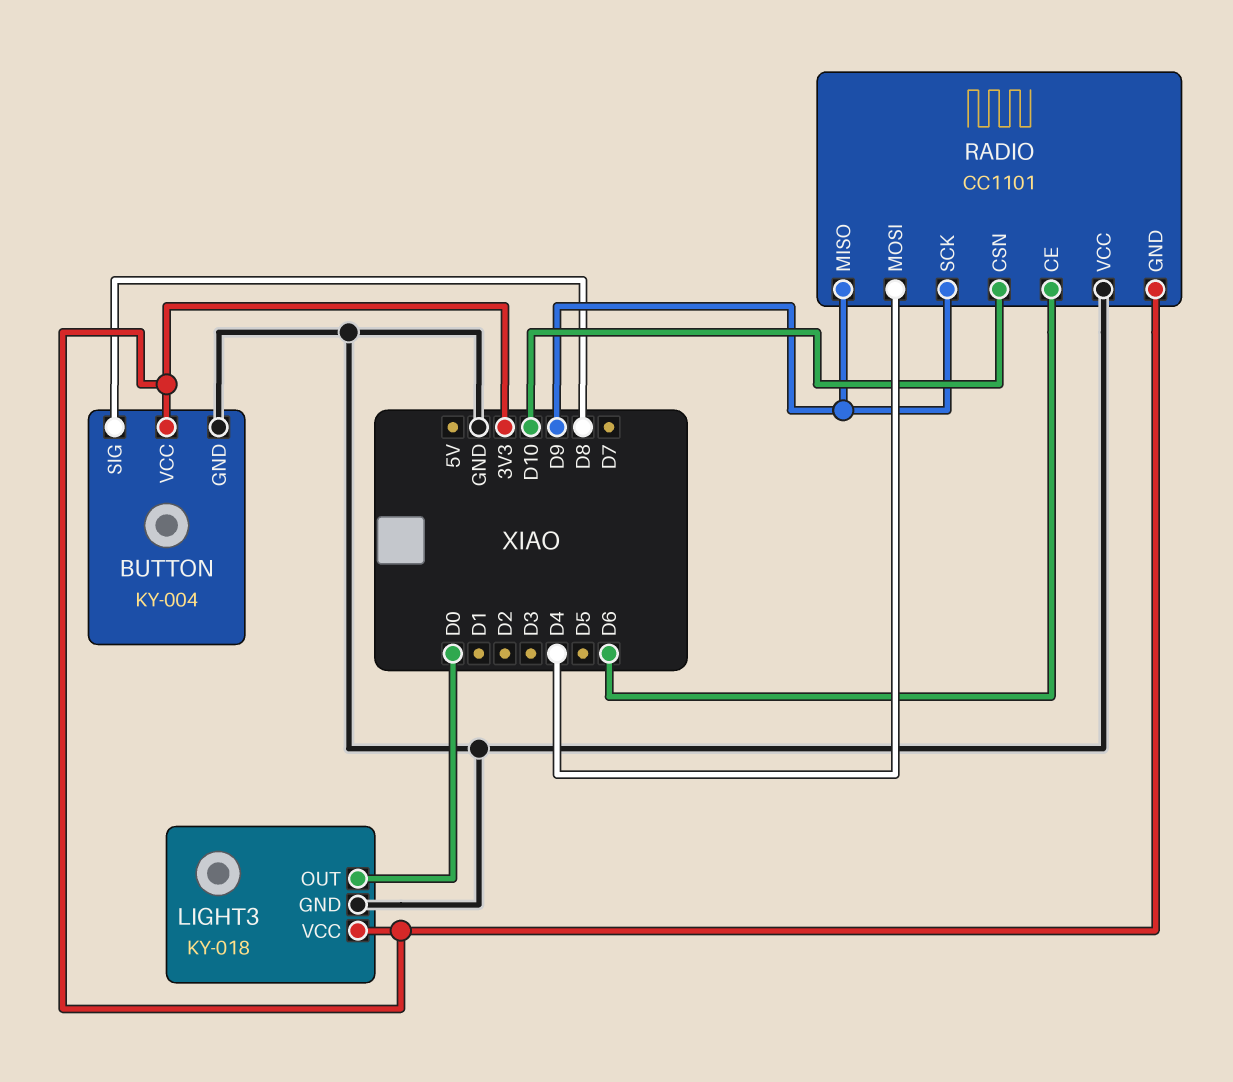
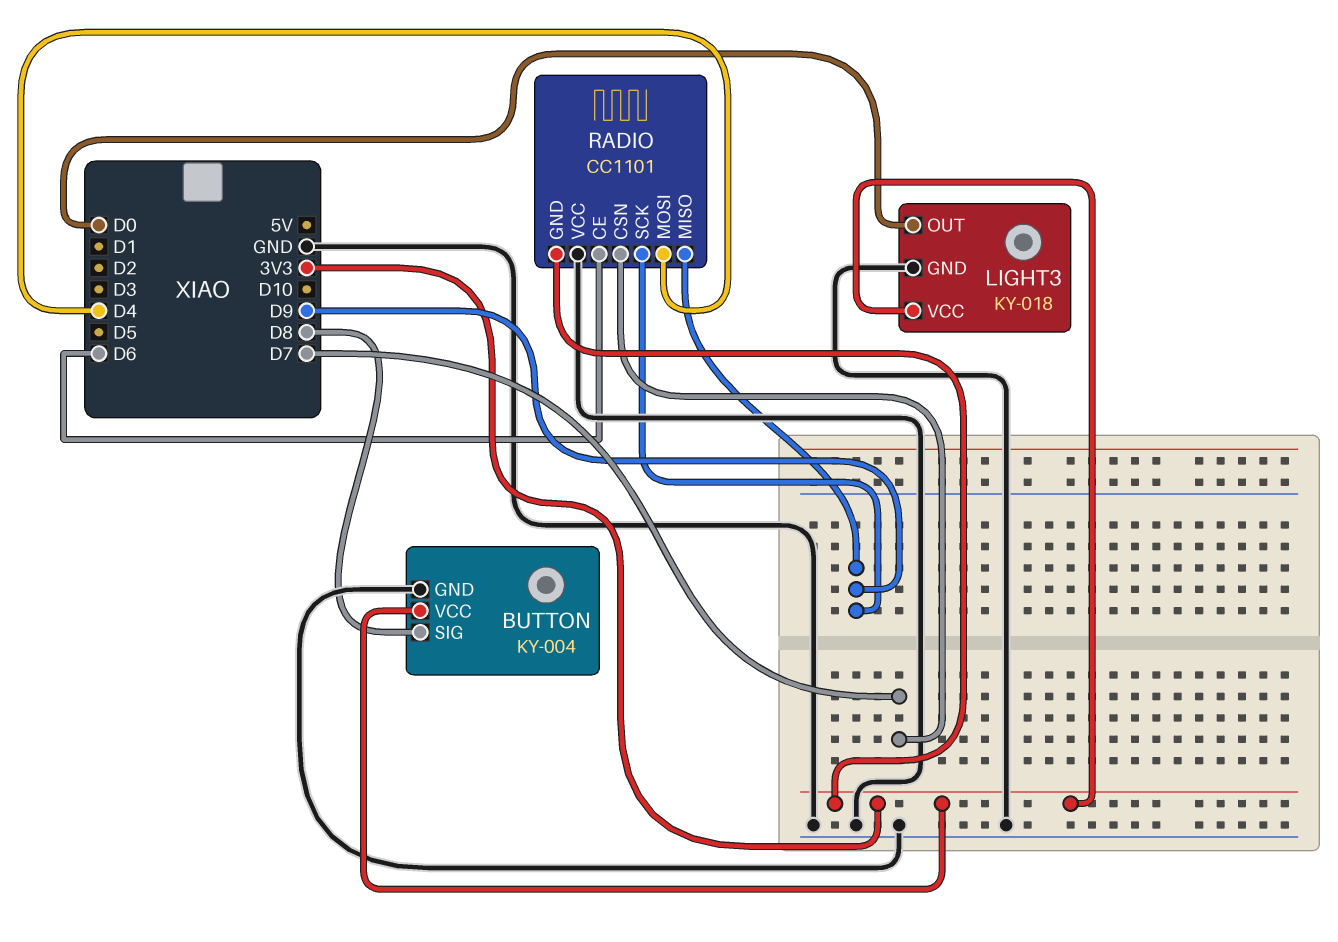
RADIO pin CSN: D10 -> D7

